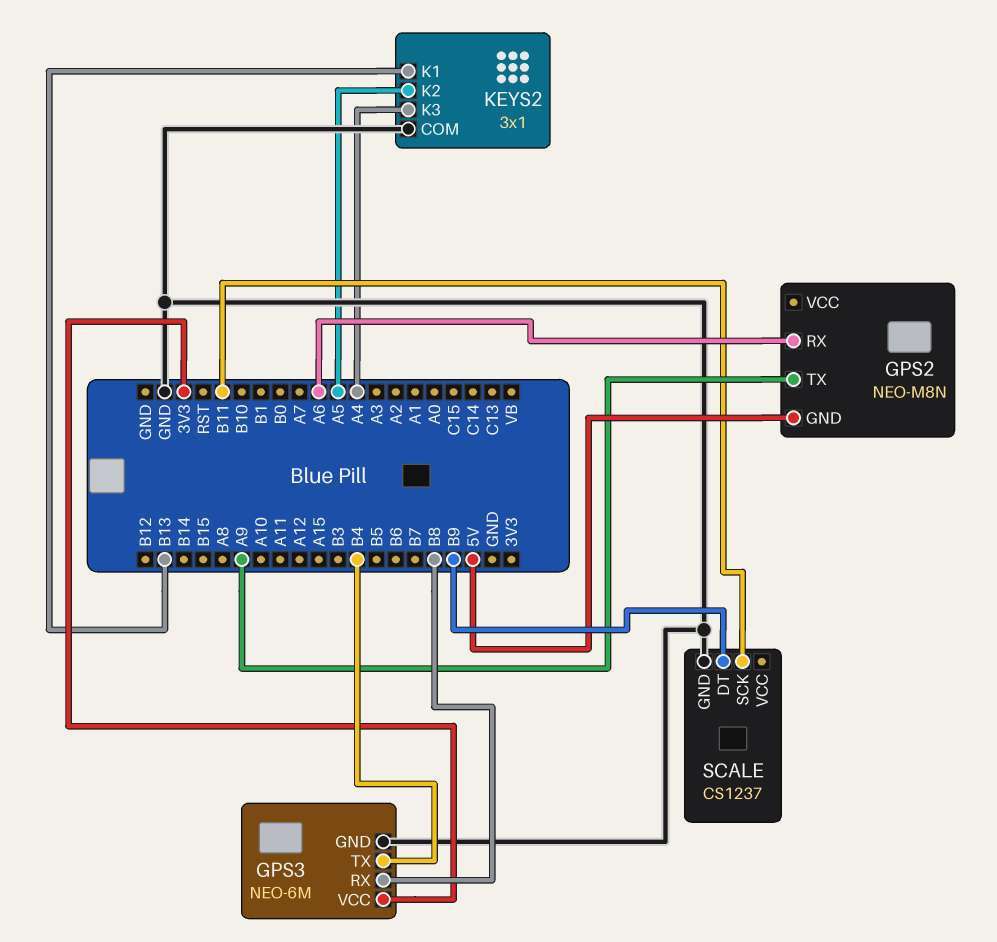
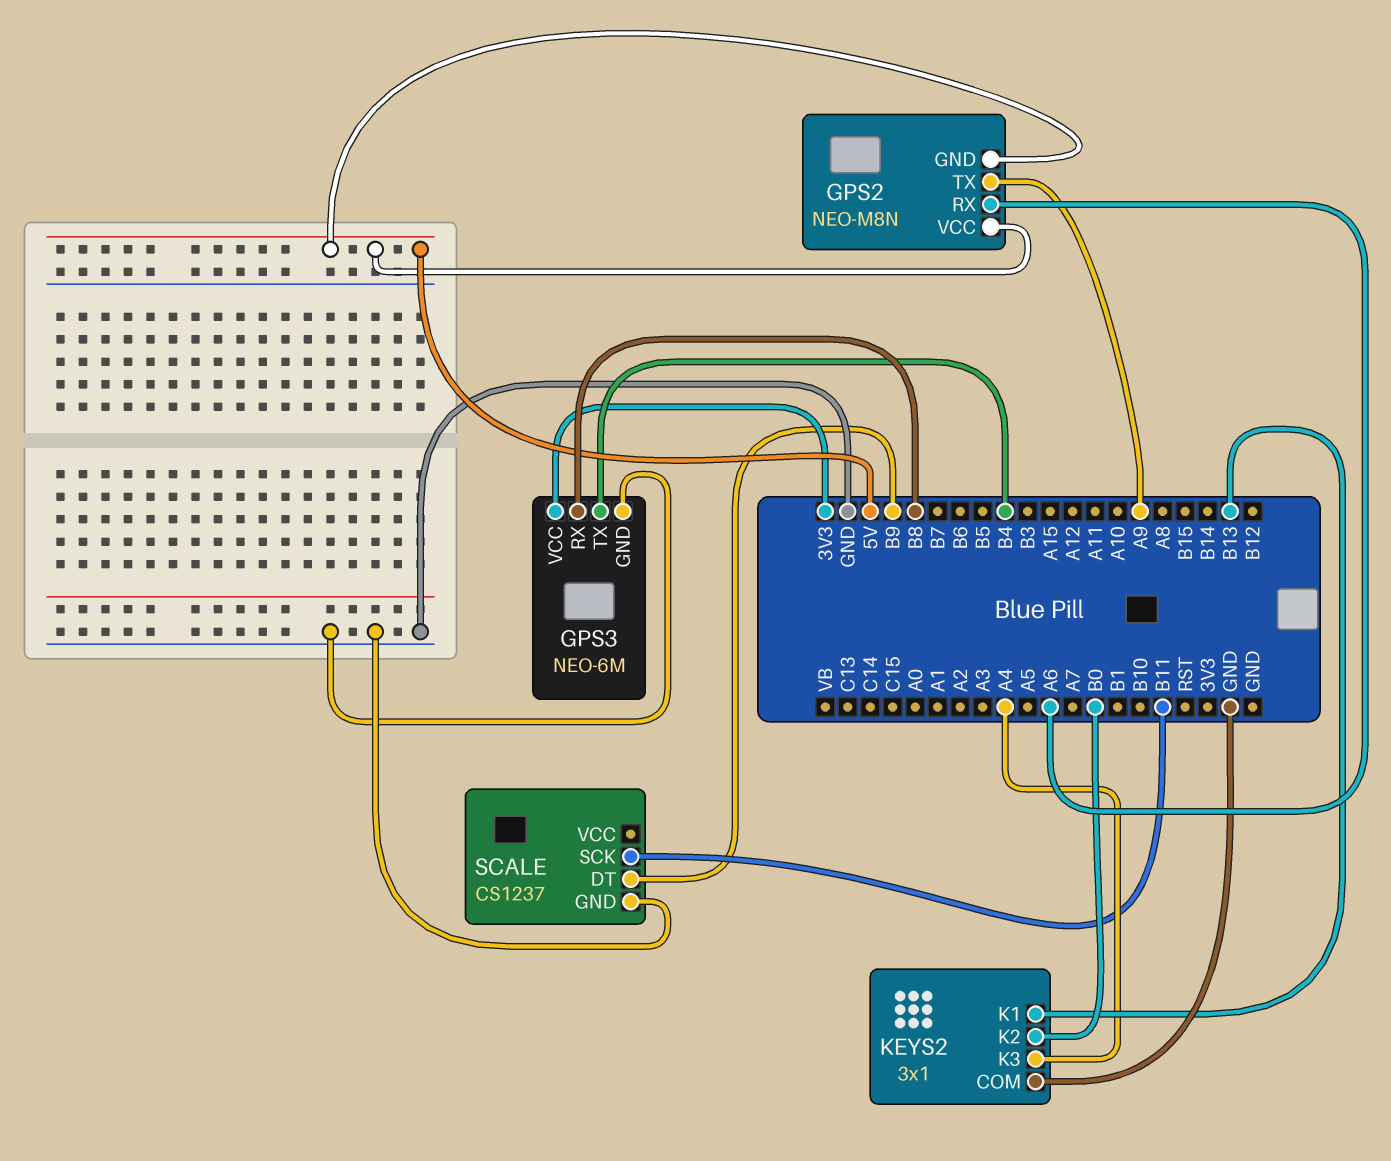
GPS2 pin VCC: none -> 5V
KEYS2 pin K2: A5 -> B0

